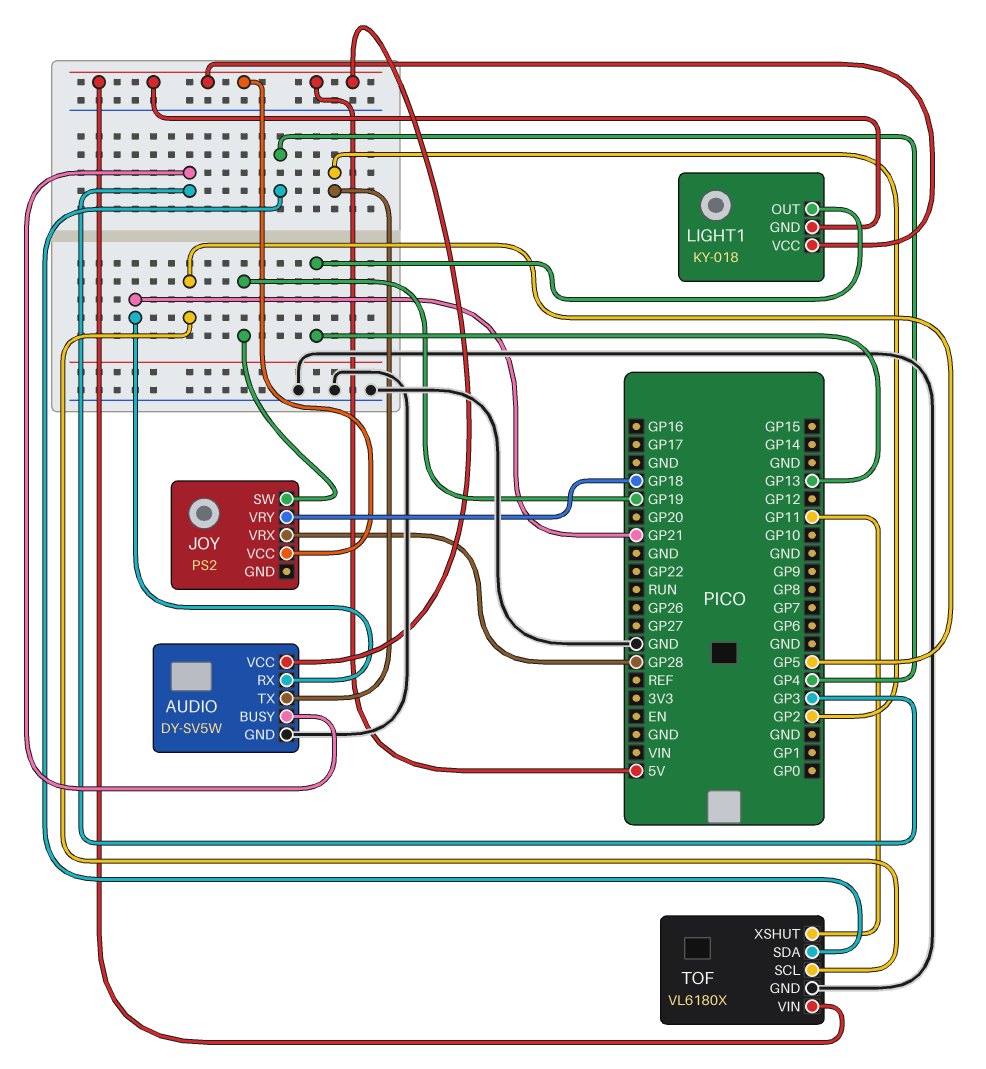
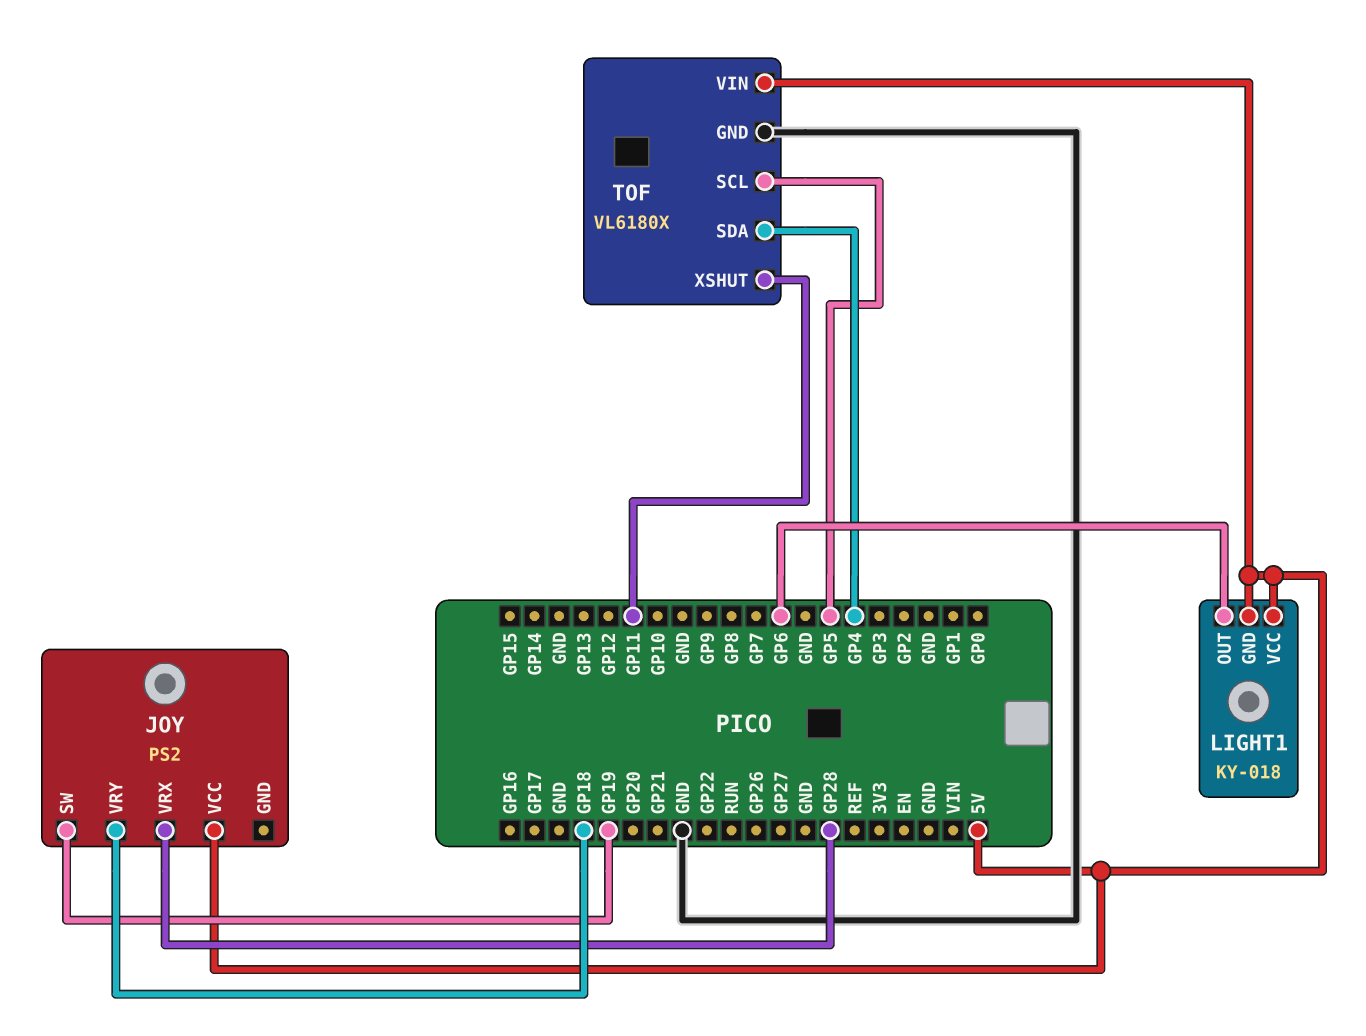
AUDIO: DY-SV5W -> none
AUDIO pin BUSY: GP3 -> none
AUDIO pin GND: GND -> none
AUDIO pin RX: GP21 -> none
AUDIO pin TX: GP2 -> none
AUDIO pin VCC: 5V -> none
LIGHT1 pin OUT: GP13 -> GP6

